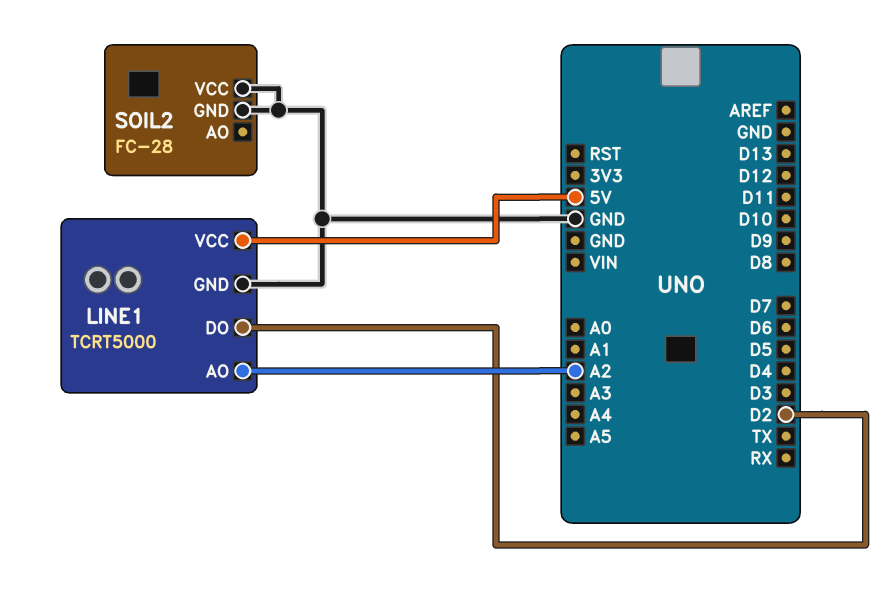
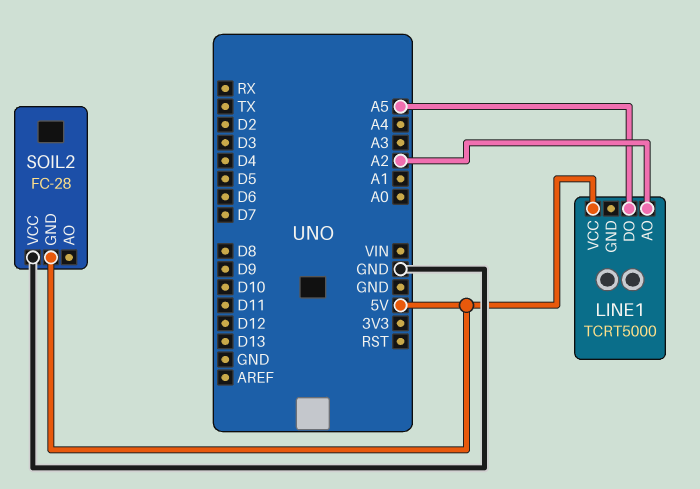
LINE1 pin DO: D2 -> A5
LINE1 pin GND: GND -> none
SOIL2 pin GND: GND -> 5V

